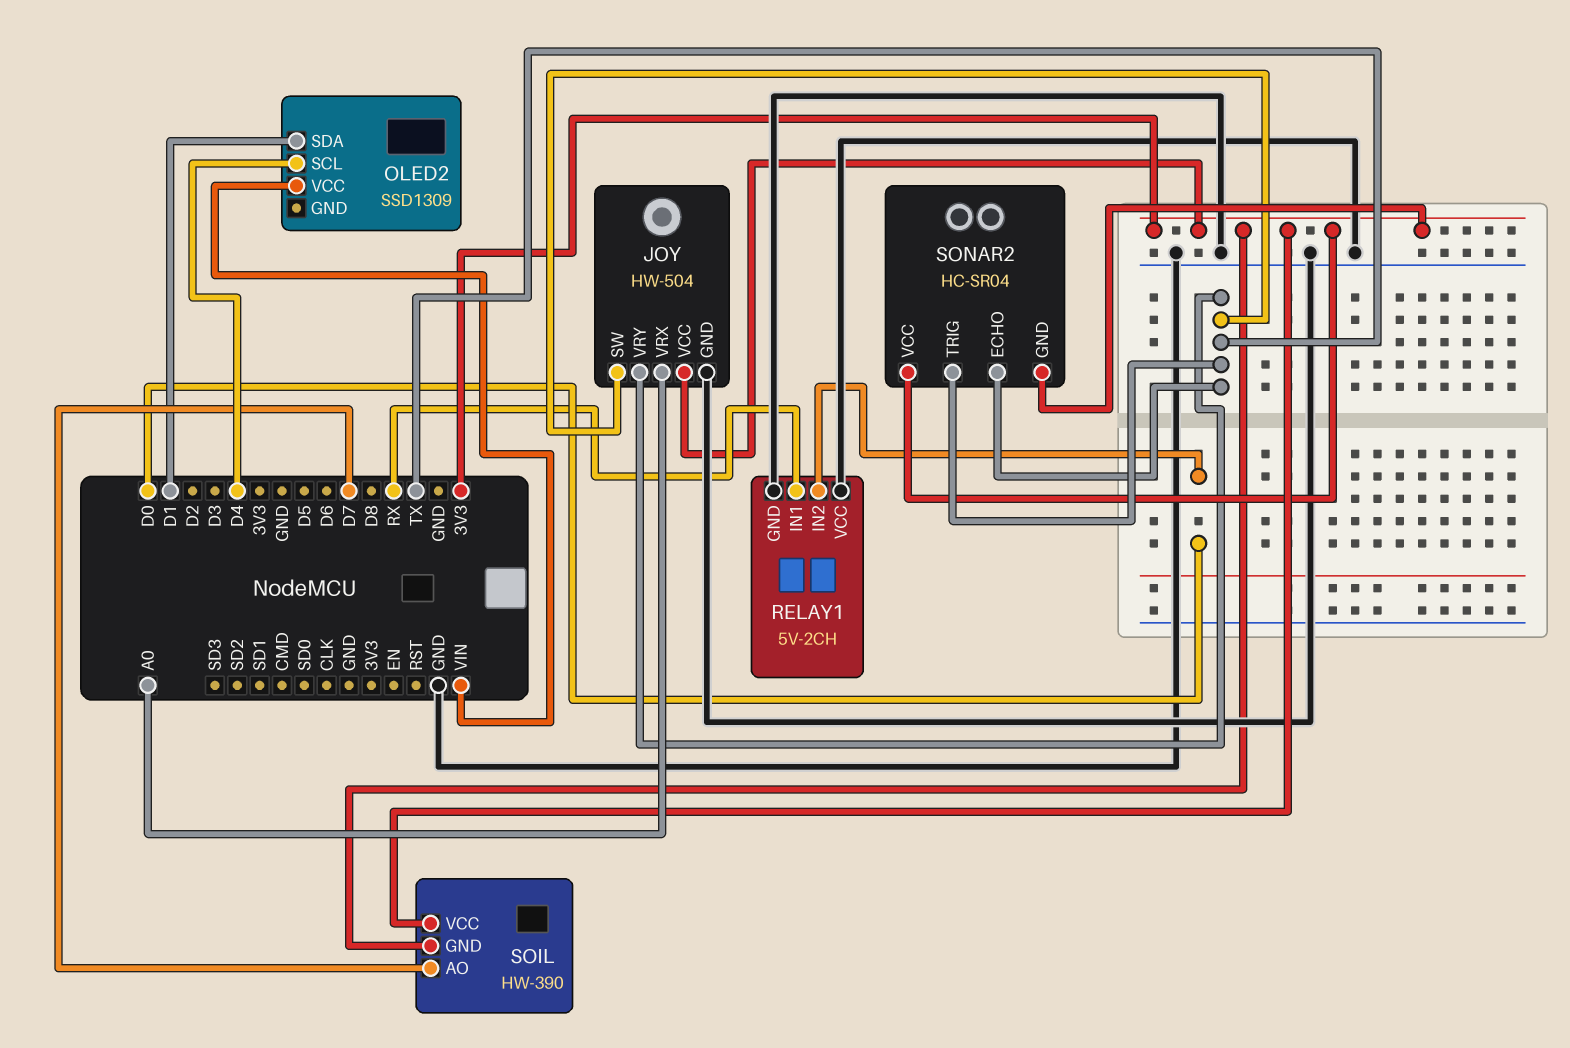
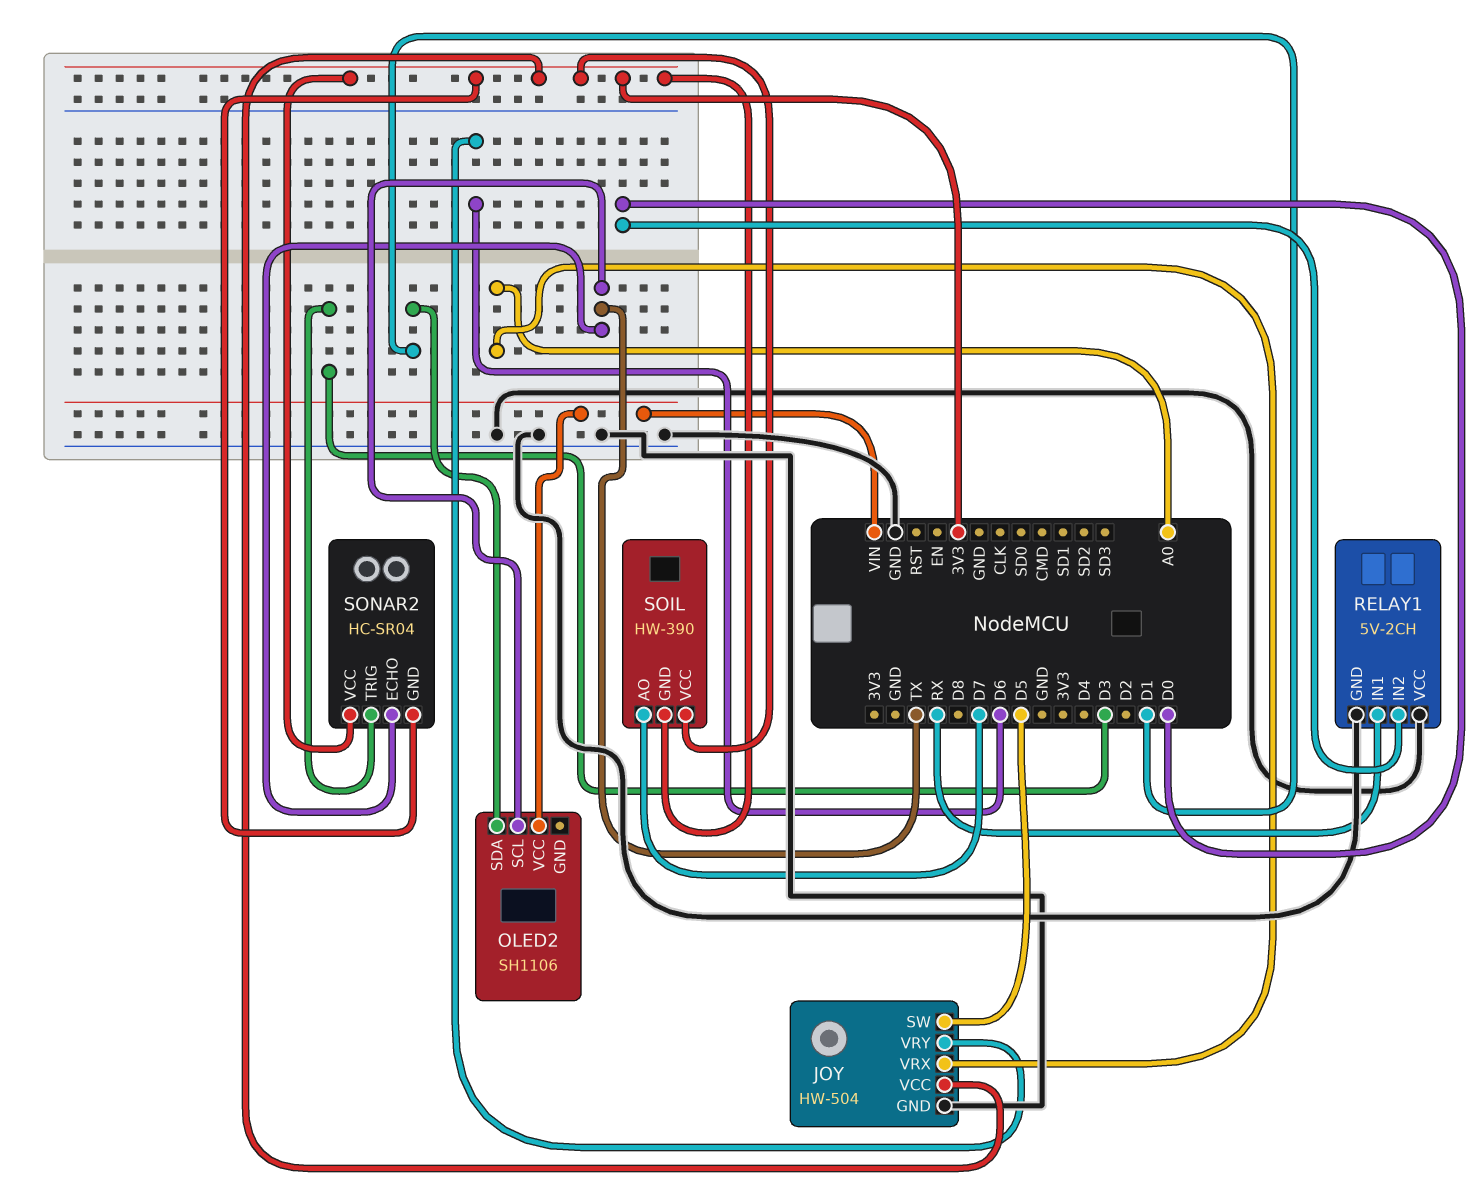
JOY pin SW: TX -> D5
JOY pin VRY: TX -> D6
OLED2: SSD1309 -> SH1106
OLED2 pin SCL: D4 -> TX
SONAR2 pin TRIG: TX -> D3

